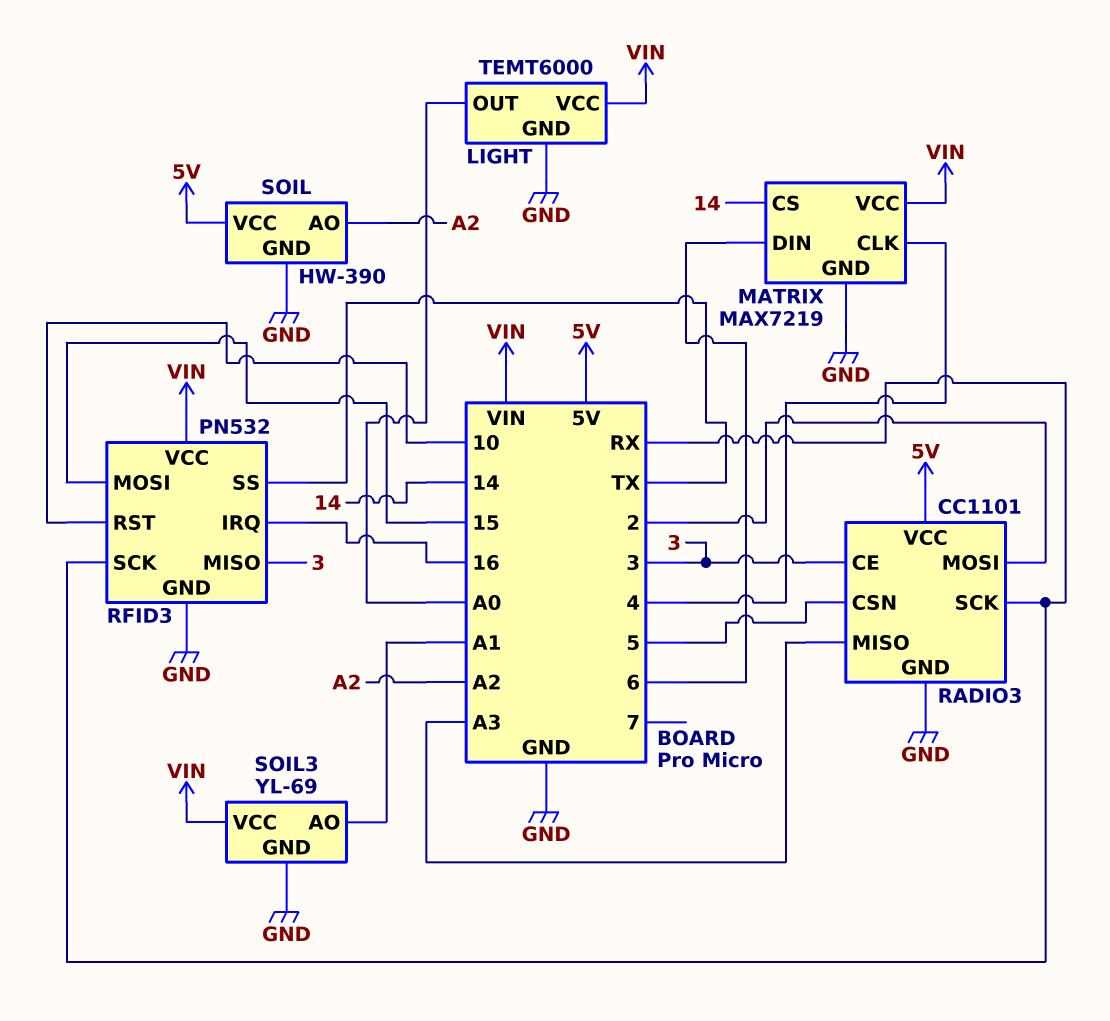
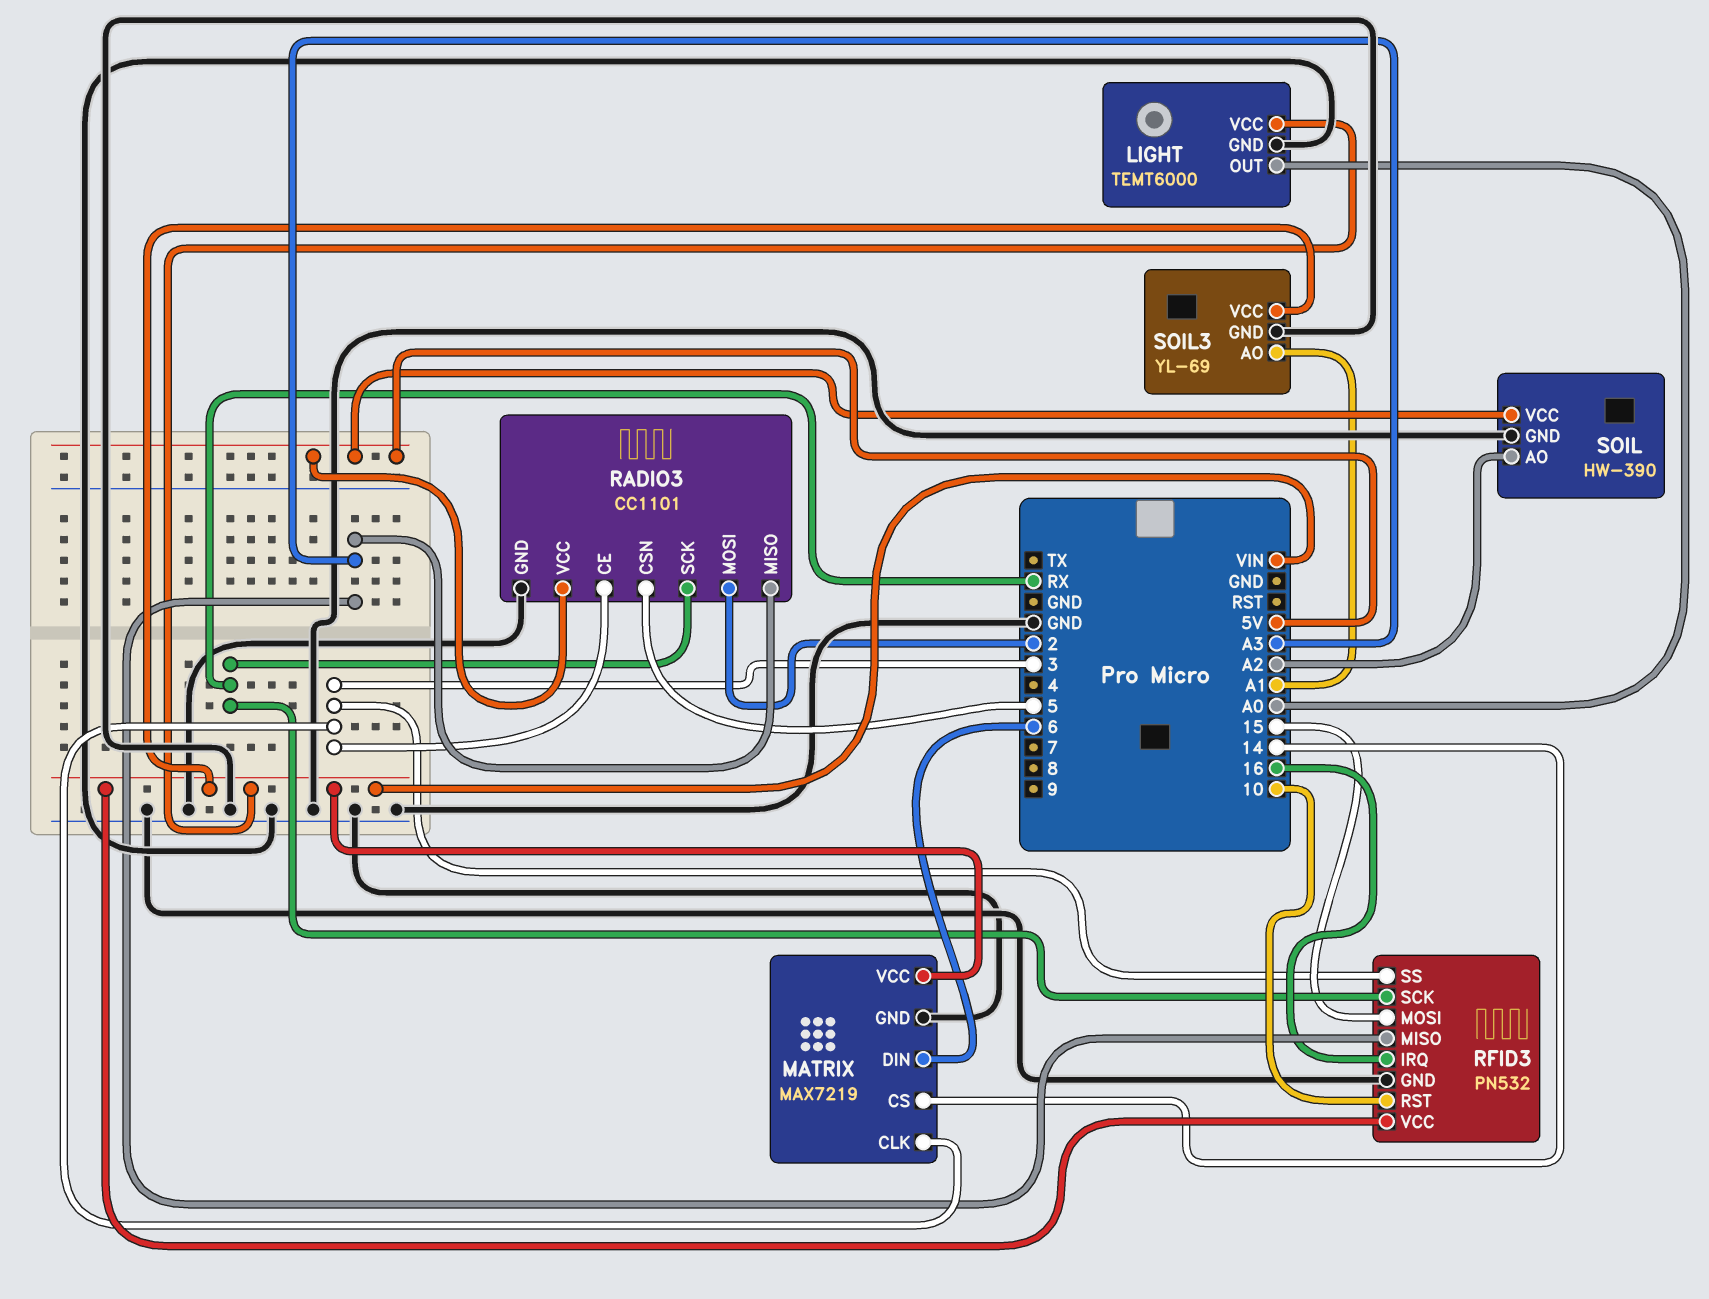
MATRIX pin CLK: 4 -> 3
RFID3 pin MISO: 3 -> A3
RFID3 pin SS: TX -> 3

